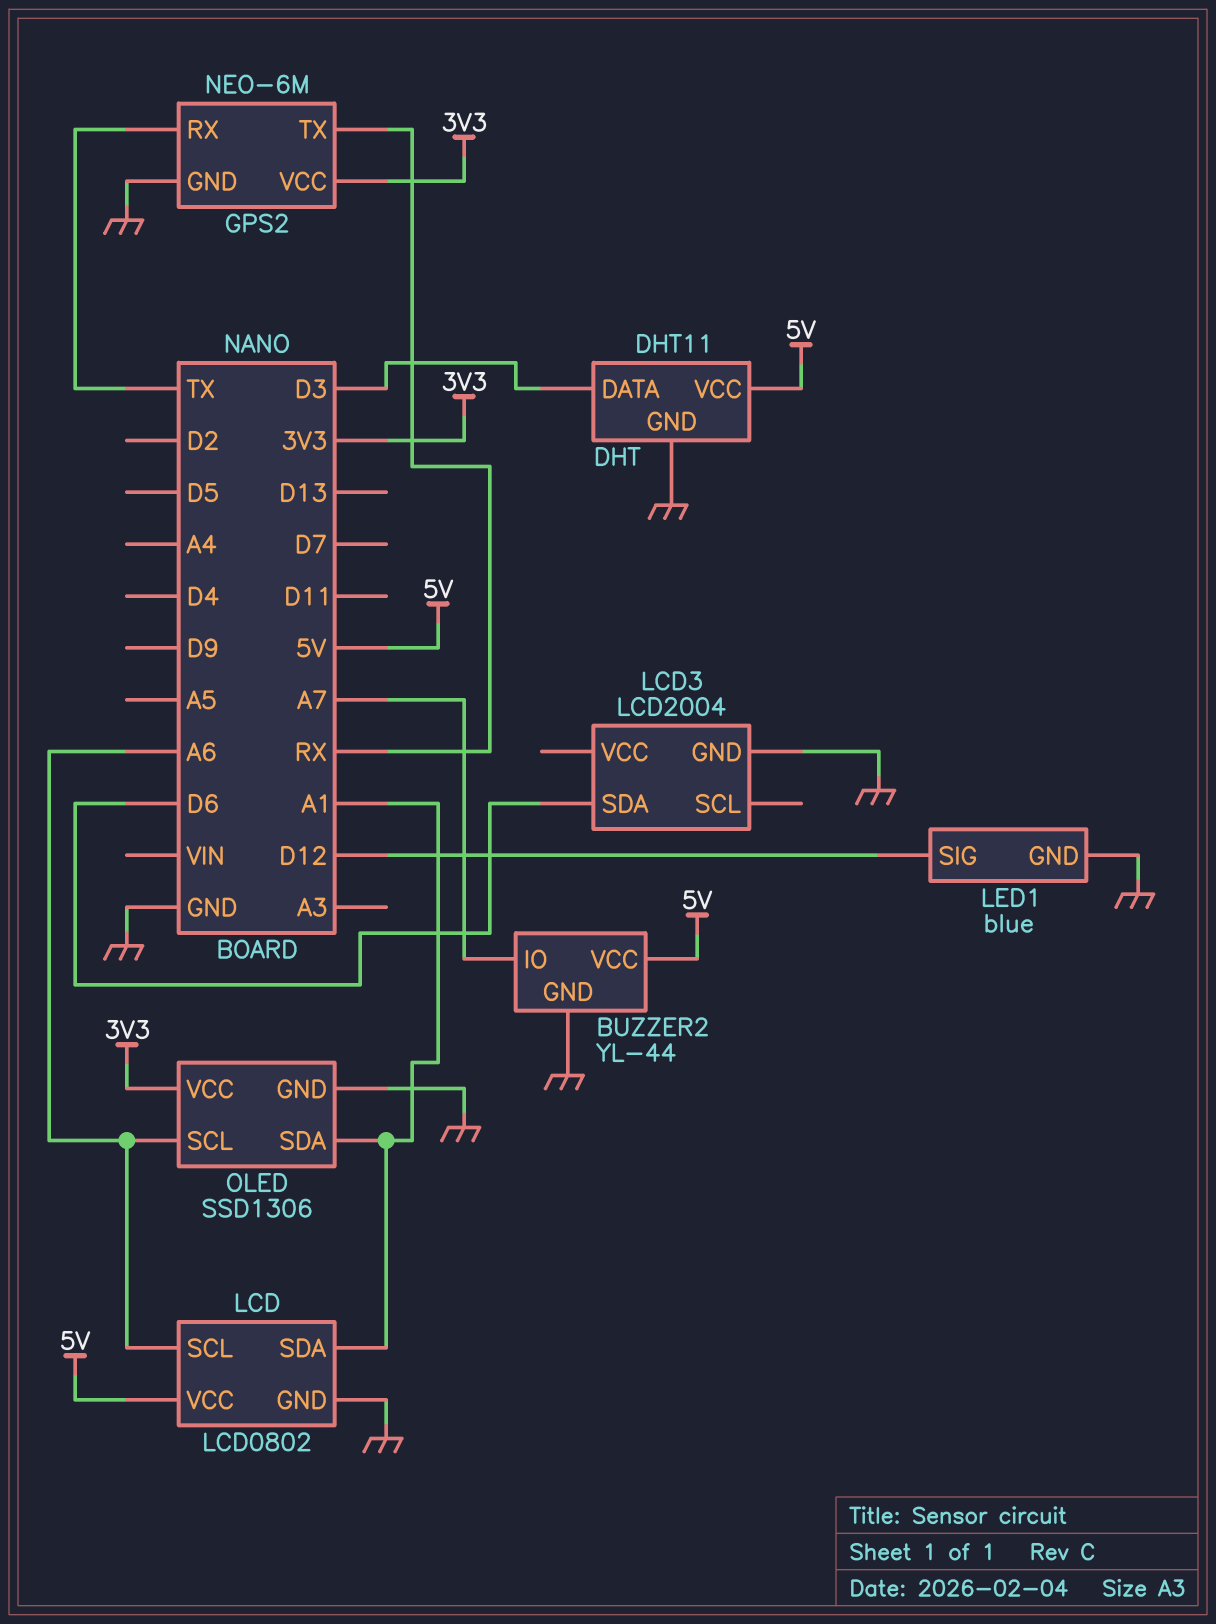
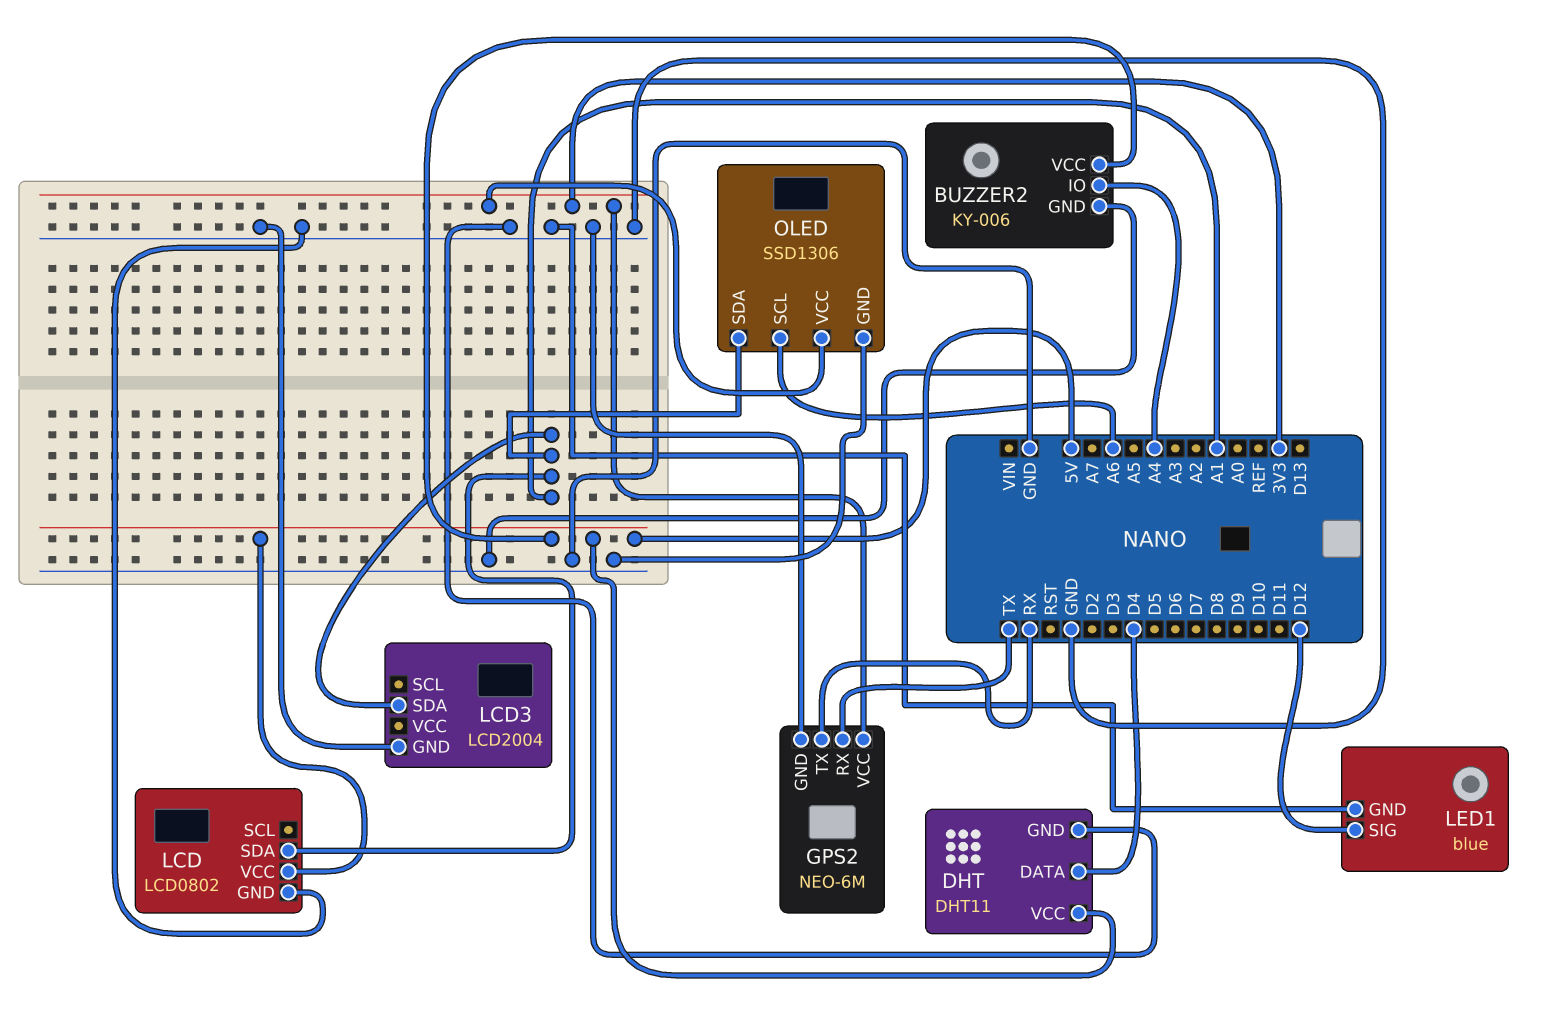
BUZZER2: YL-44 -> KY-006
BUZZER2 pin IO: A7 -> A4
DHT pin DATA: D3 -> D4
LCD pin SCL: A6 -> none
LCD3 pin SDA: D6 -> A1

